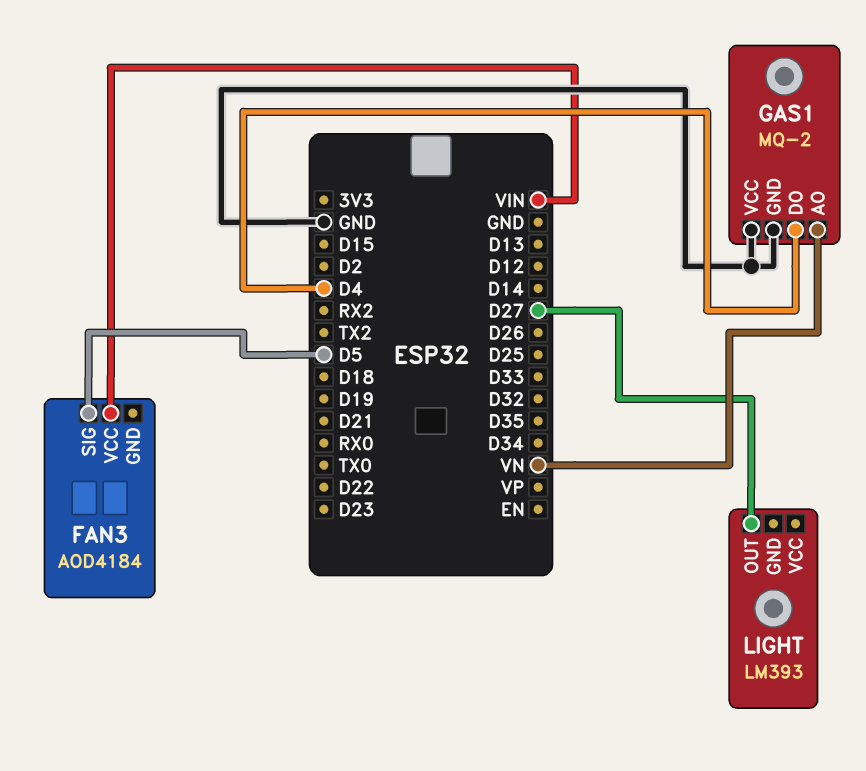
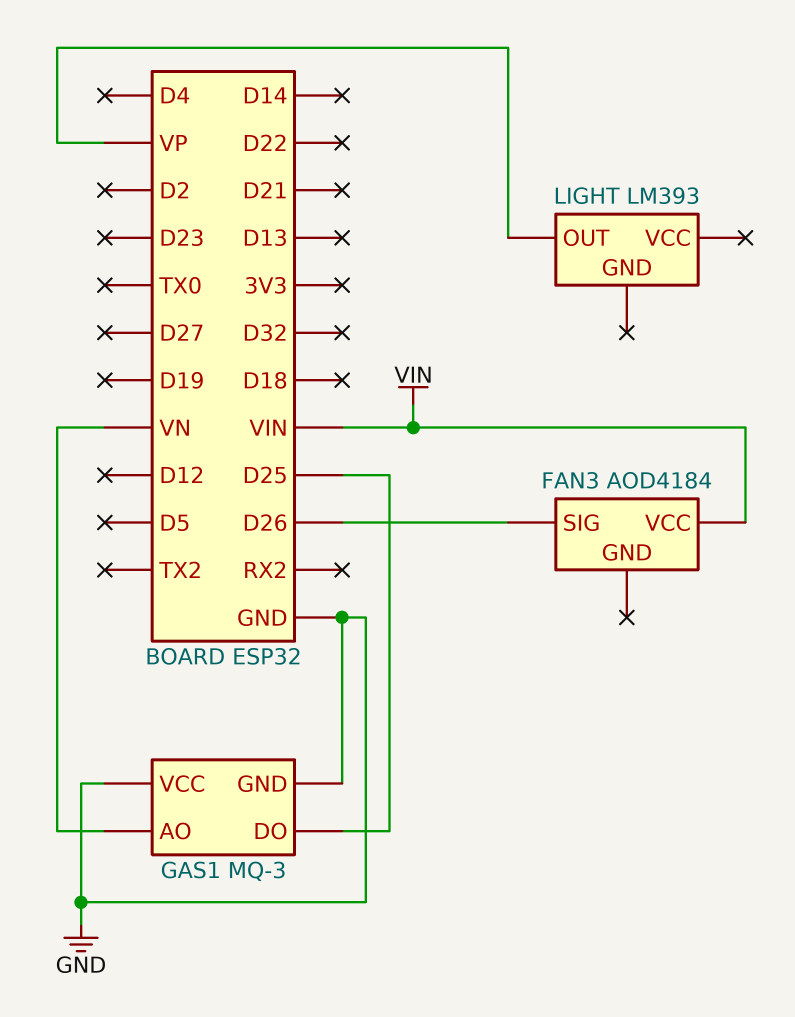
FAN3 pin SIG: D5 -> D26
GAS1: MQ-2 -> MQ-3
GAS1 pin DO: D4 -> D25
LIGHT pin OUT: D27 -> VP

